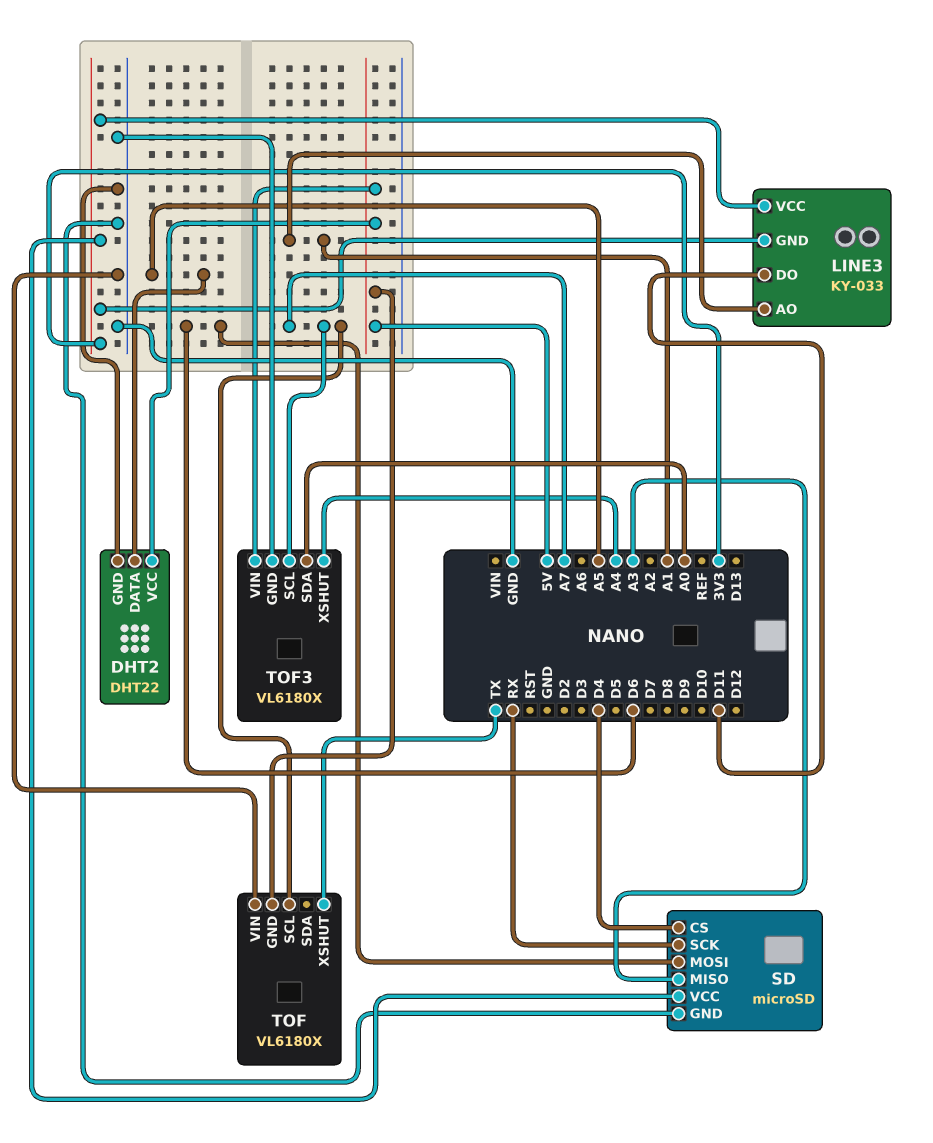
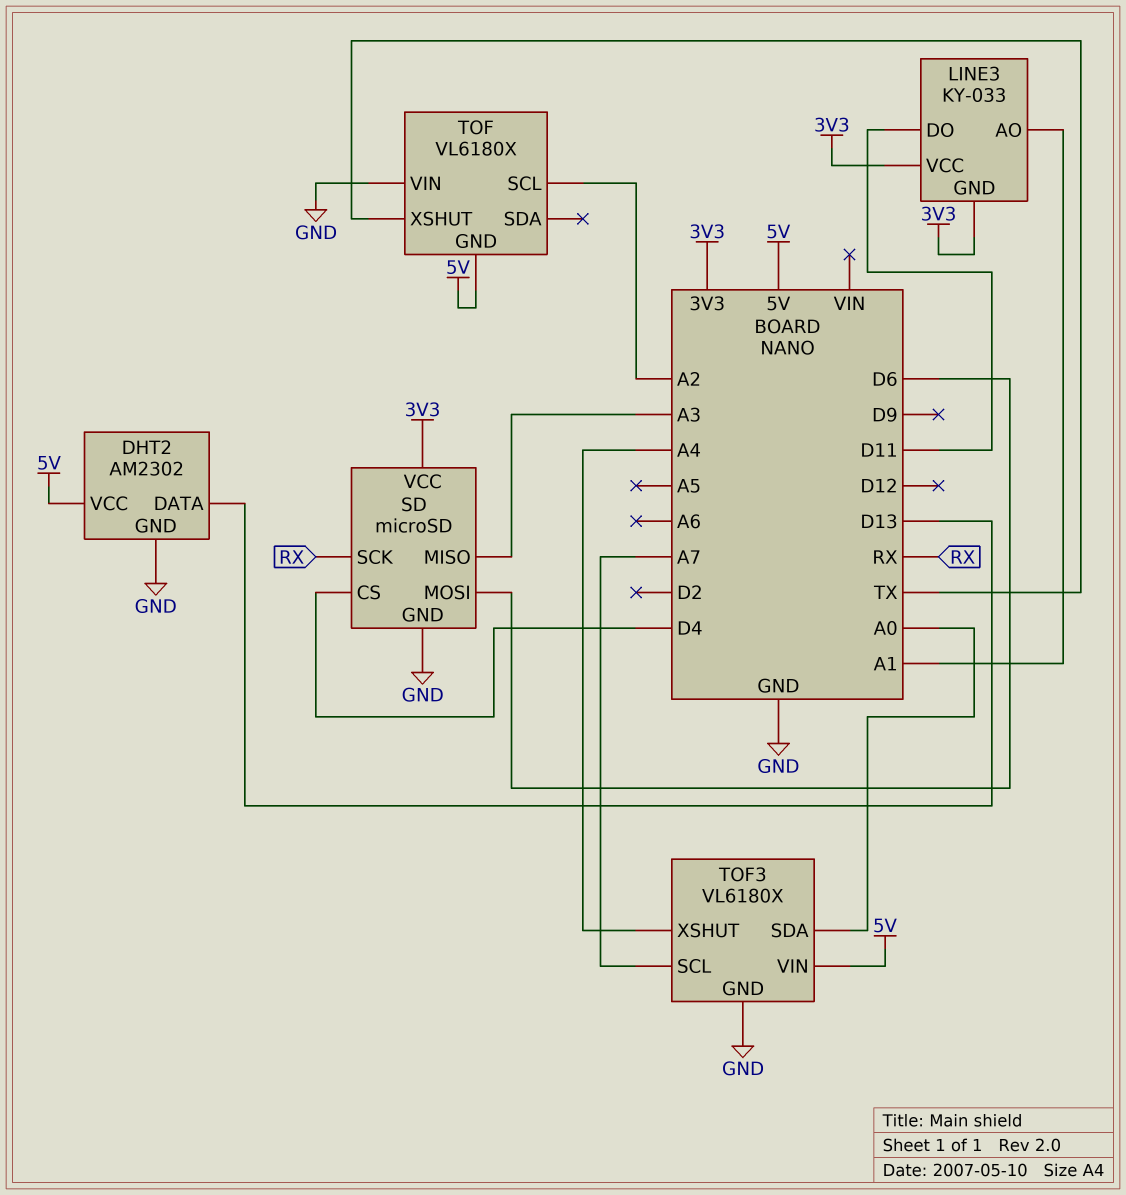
DHT2: DHT22 -> AM2302
DHT2 pin DATA: A5 -> D13
TOF pin SCL: A7 -> A2

